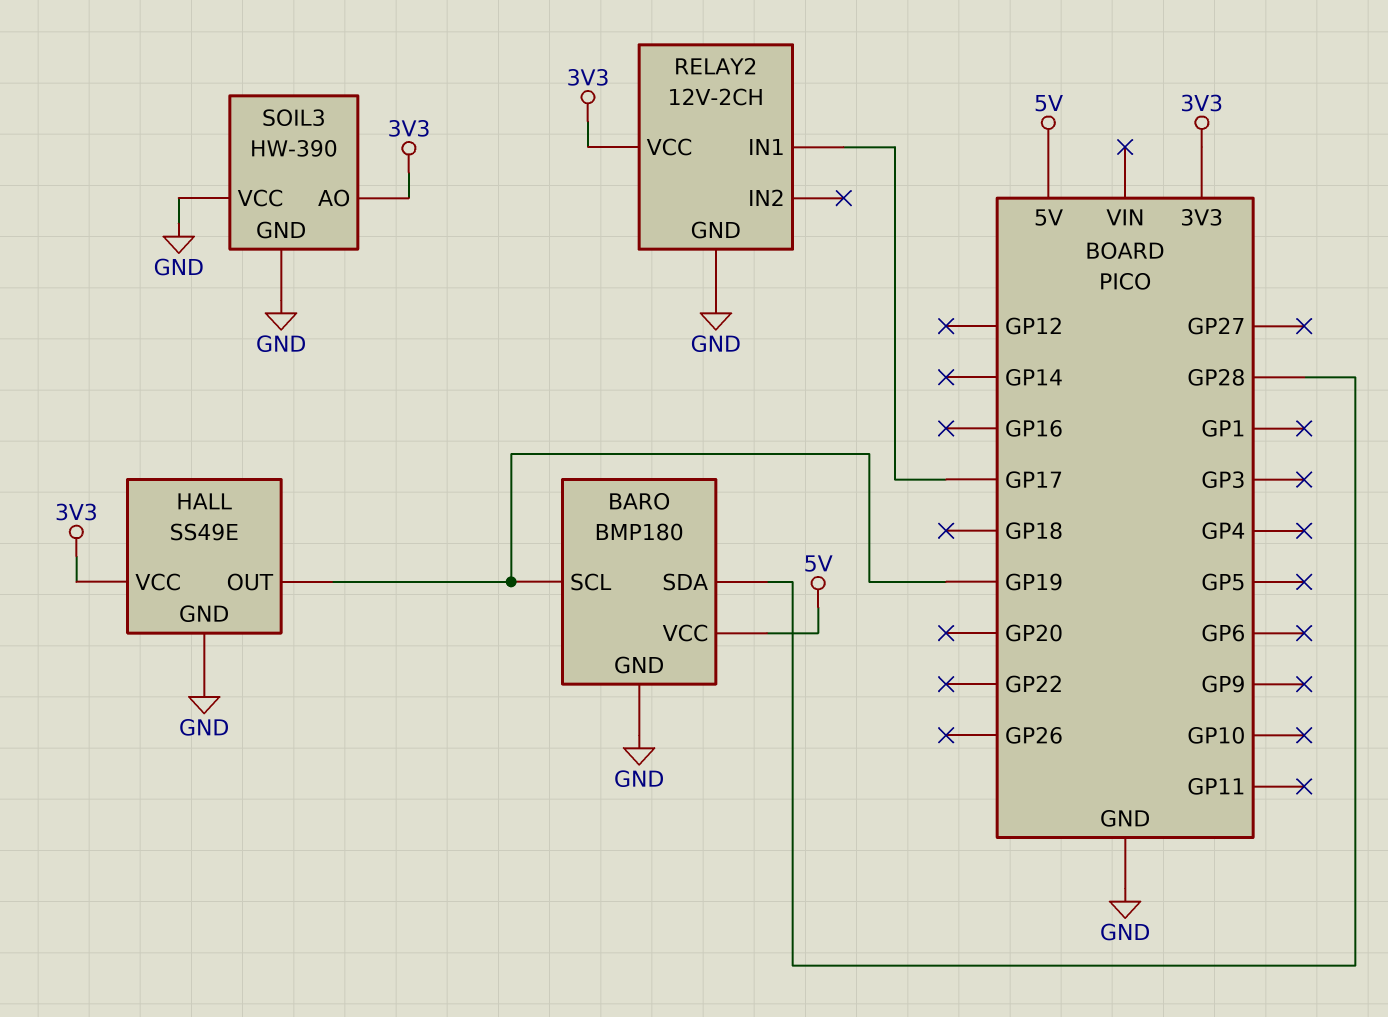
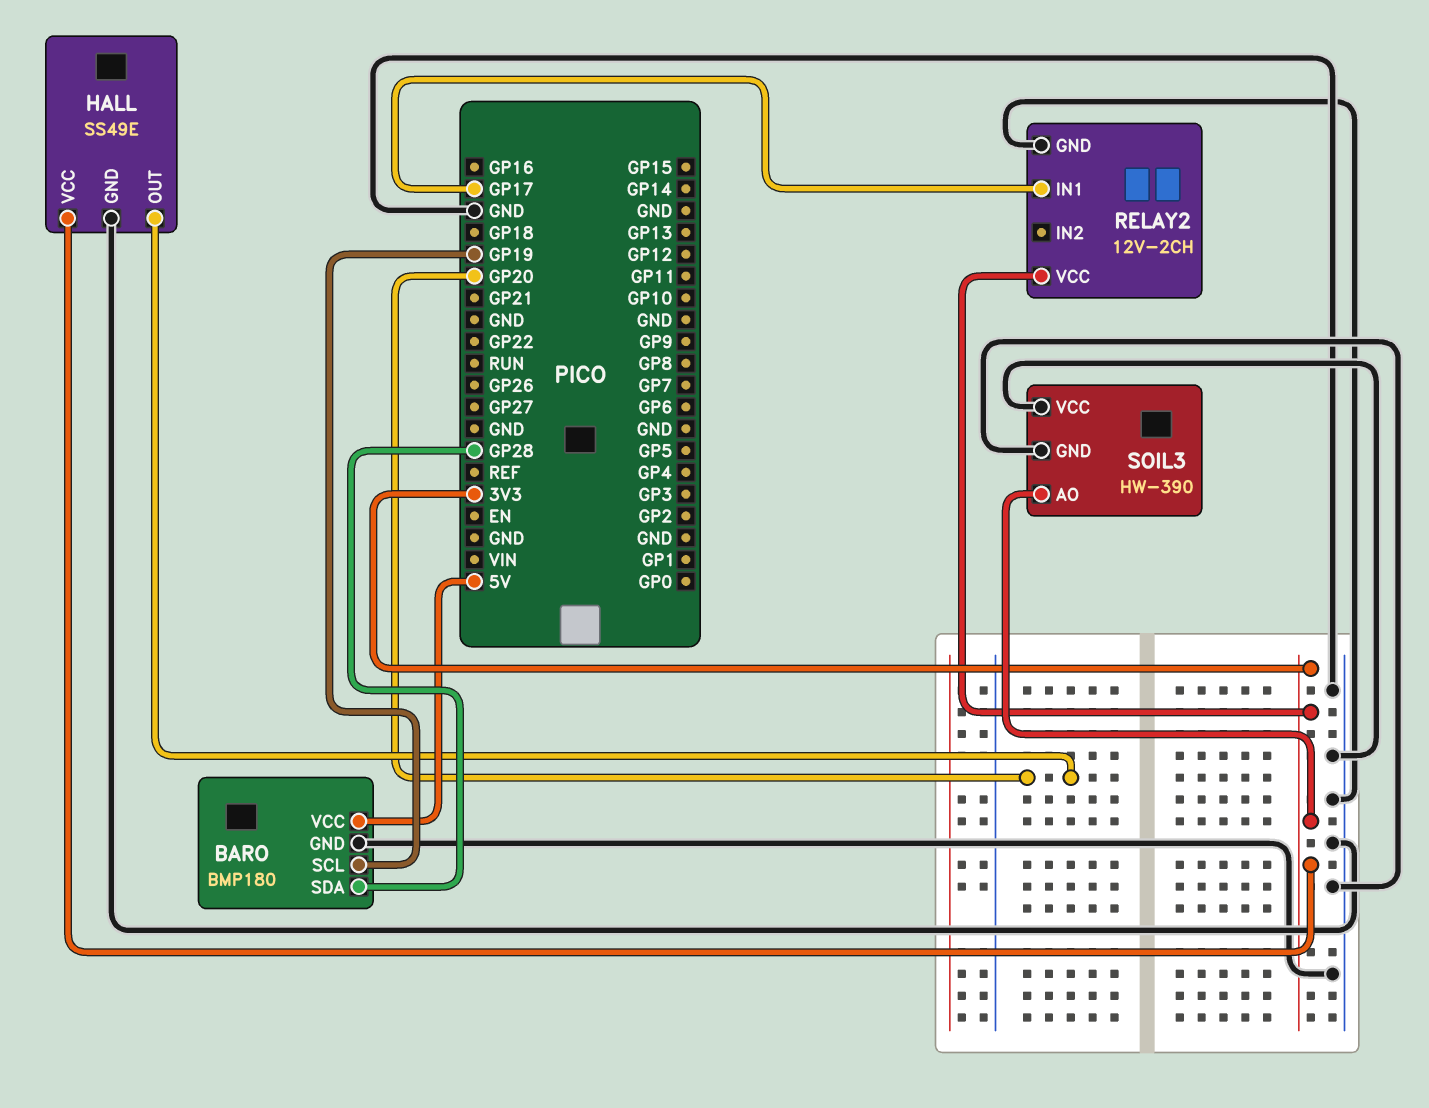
HALL pin OUT: GP19 -> GP20

